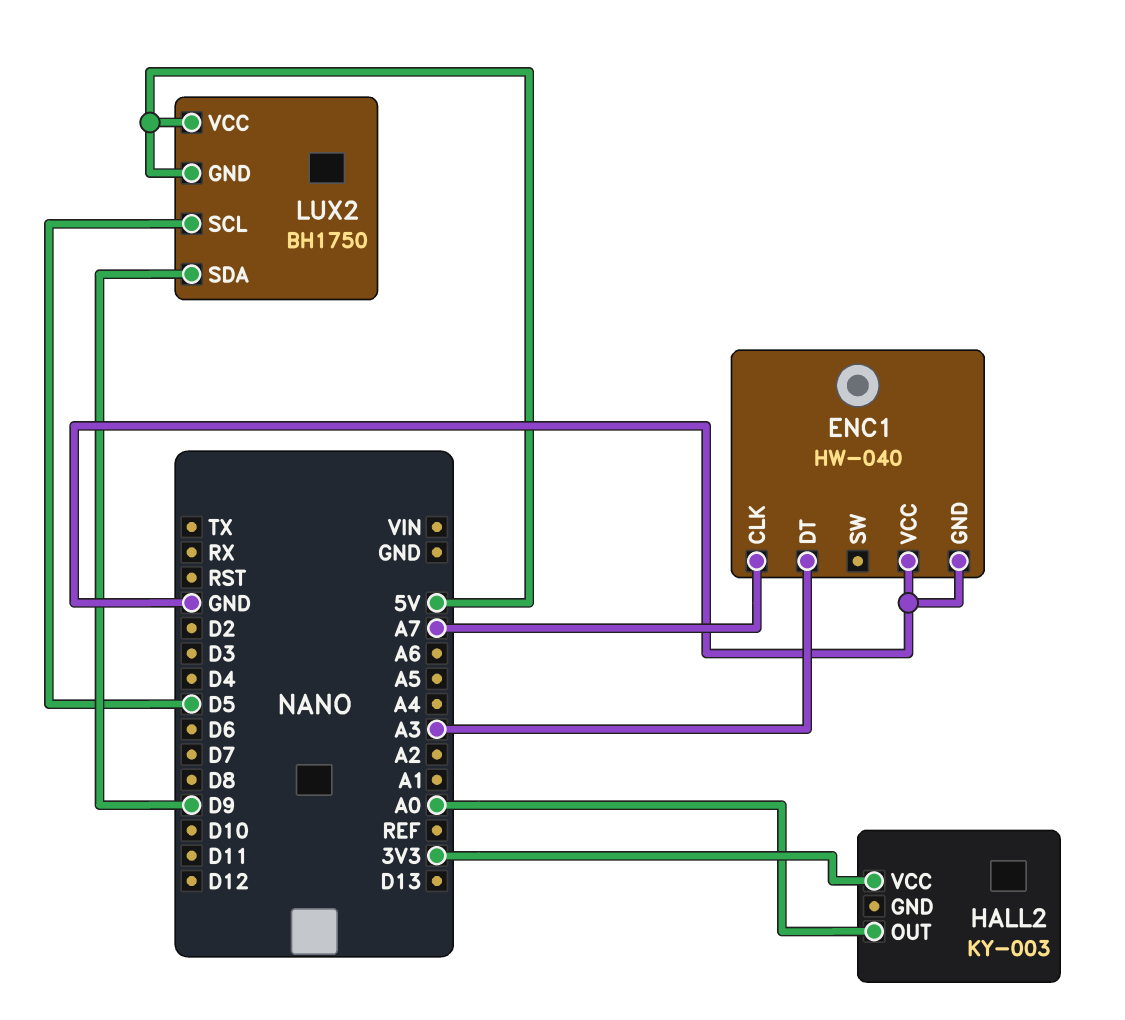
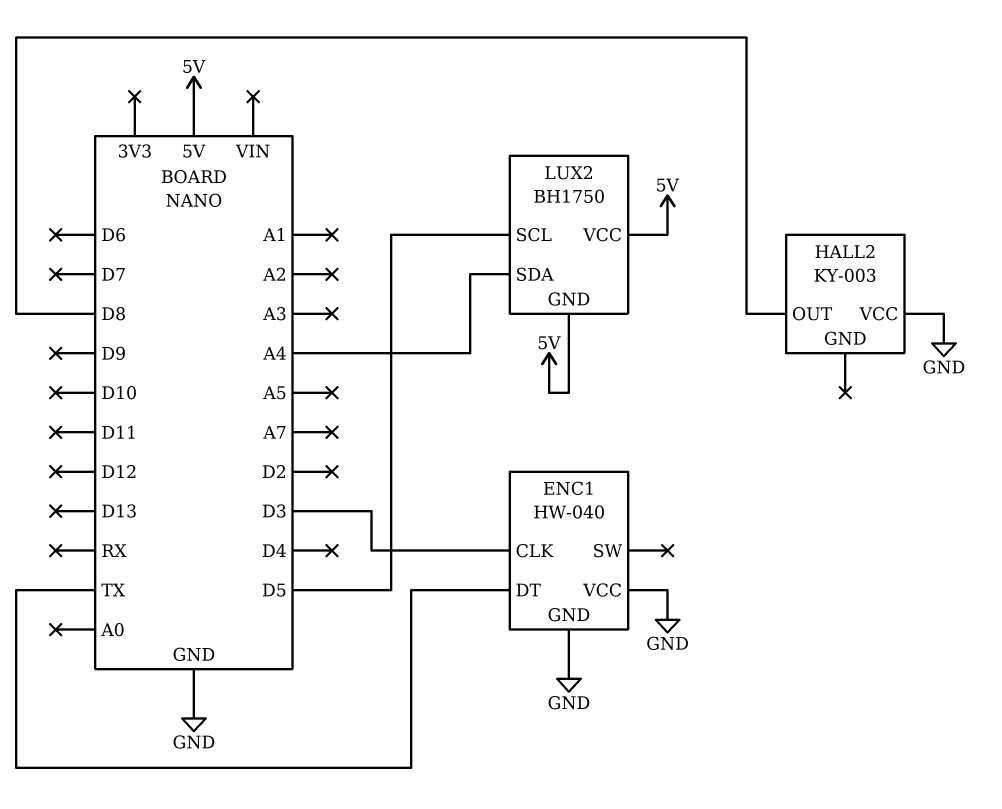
ENC1 pin CLK: A7 -> D3
ENC1 pin DT: A3 -> TX
HALL2 pin OUT: A0 -> D8
HALL2 pin VCC: 3V3 -> GND
LUX2 pin SDA: D9 -> A4

